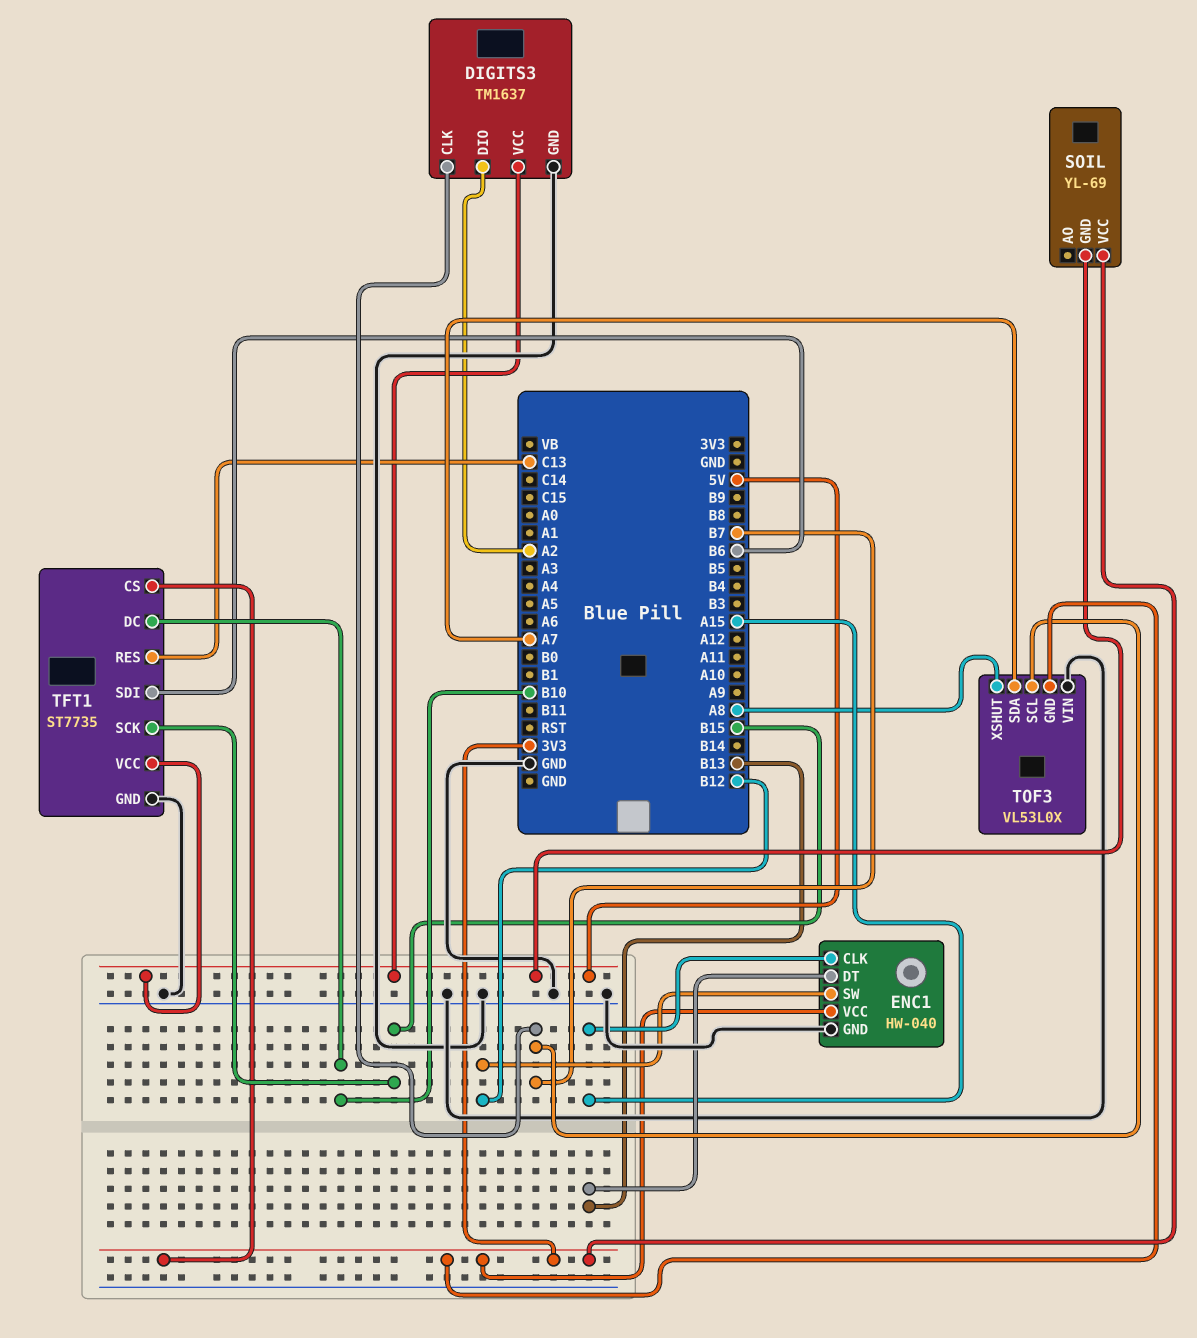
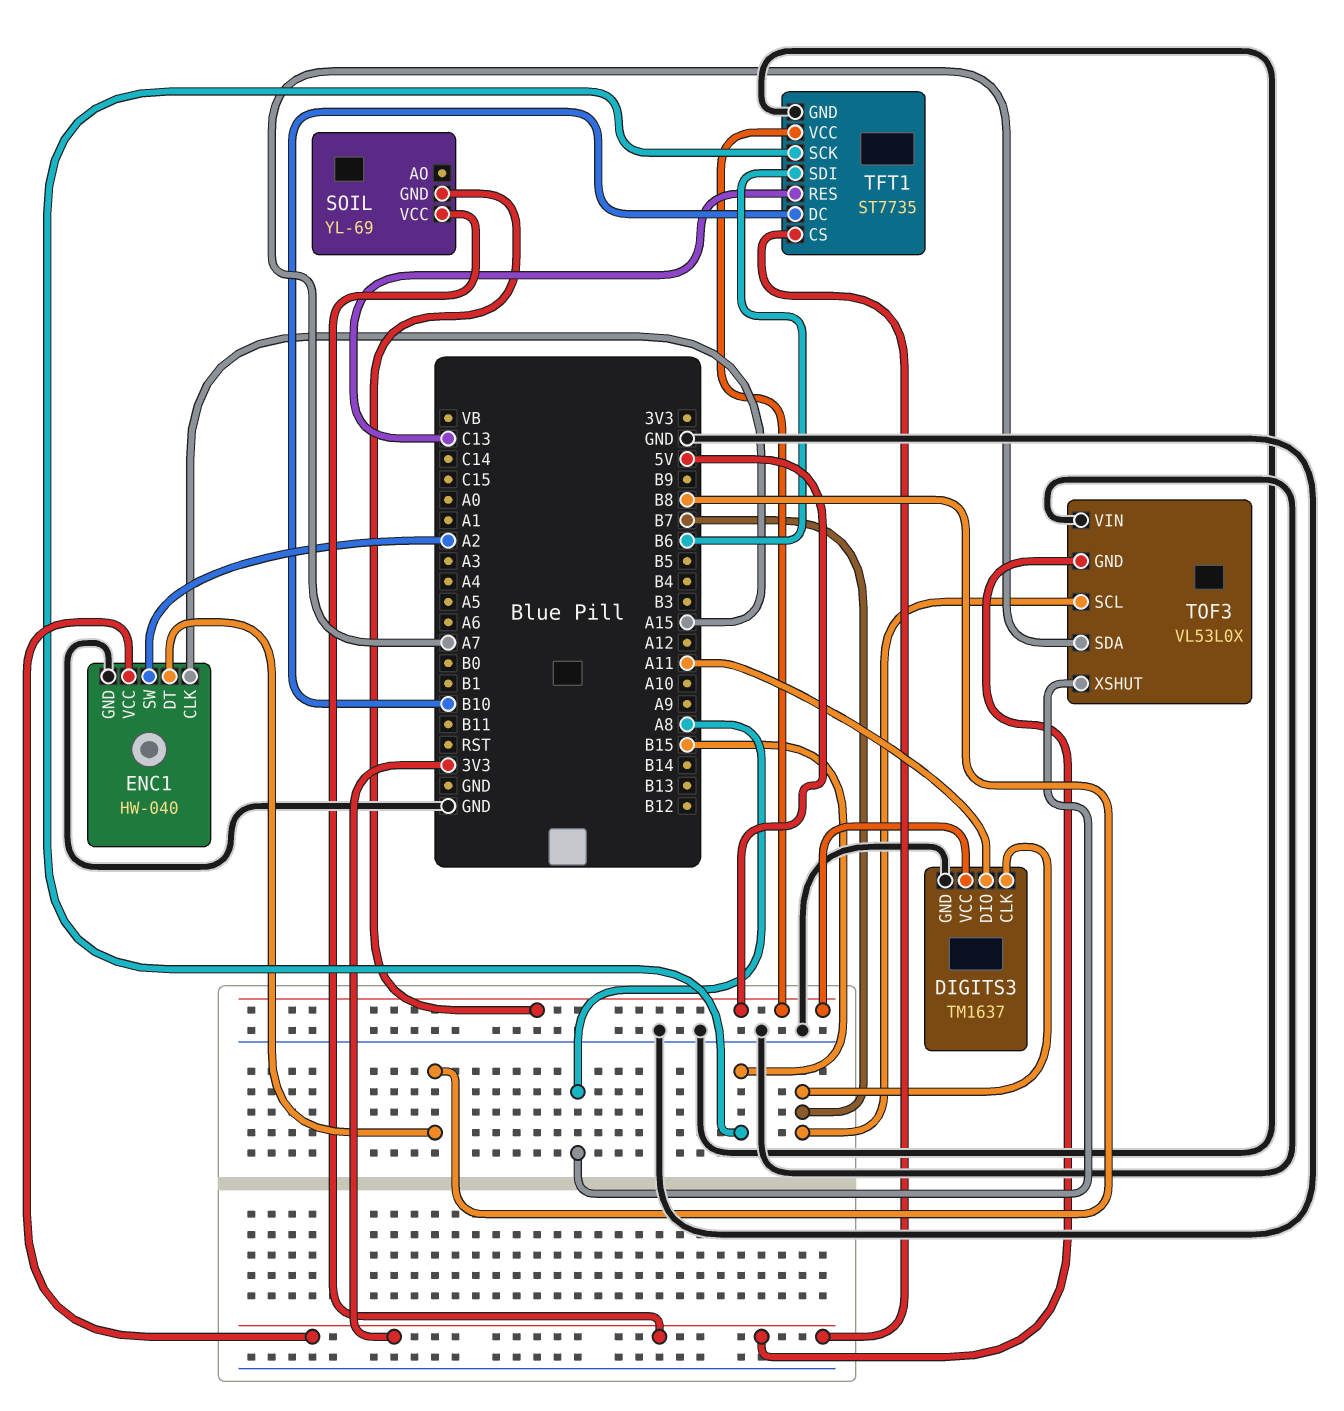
DIGITS3 pin DIO: A2 -> A11
ENC1 pin DT: B13 -> B8
ENC1 pin SW: B12 -> A2

